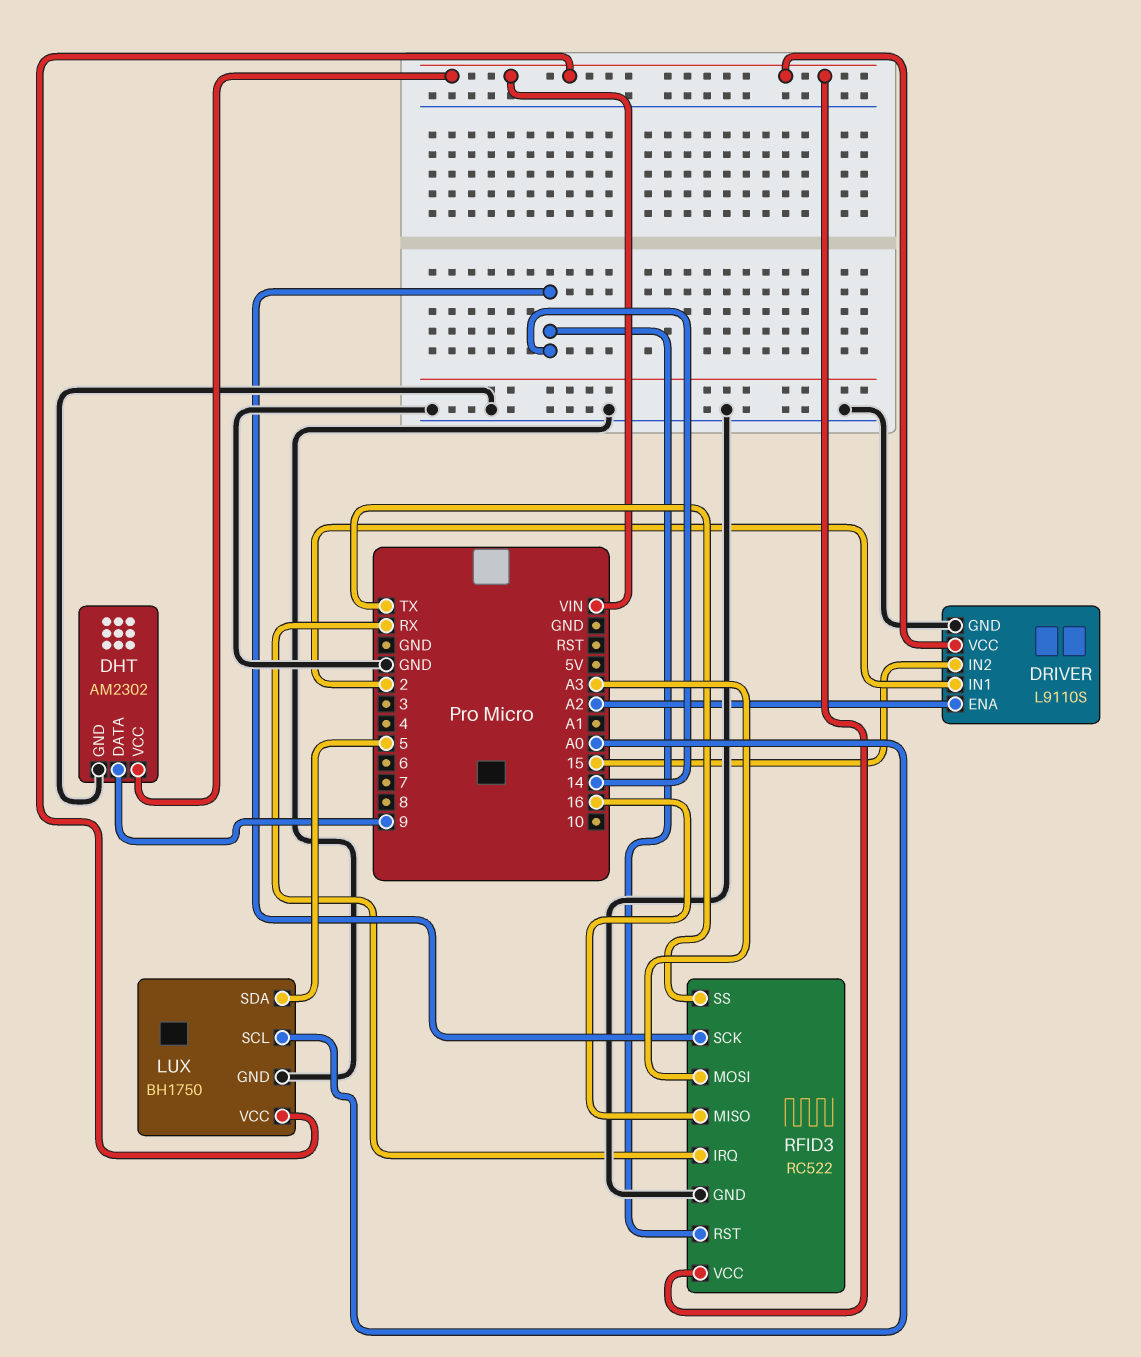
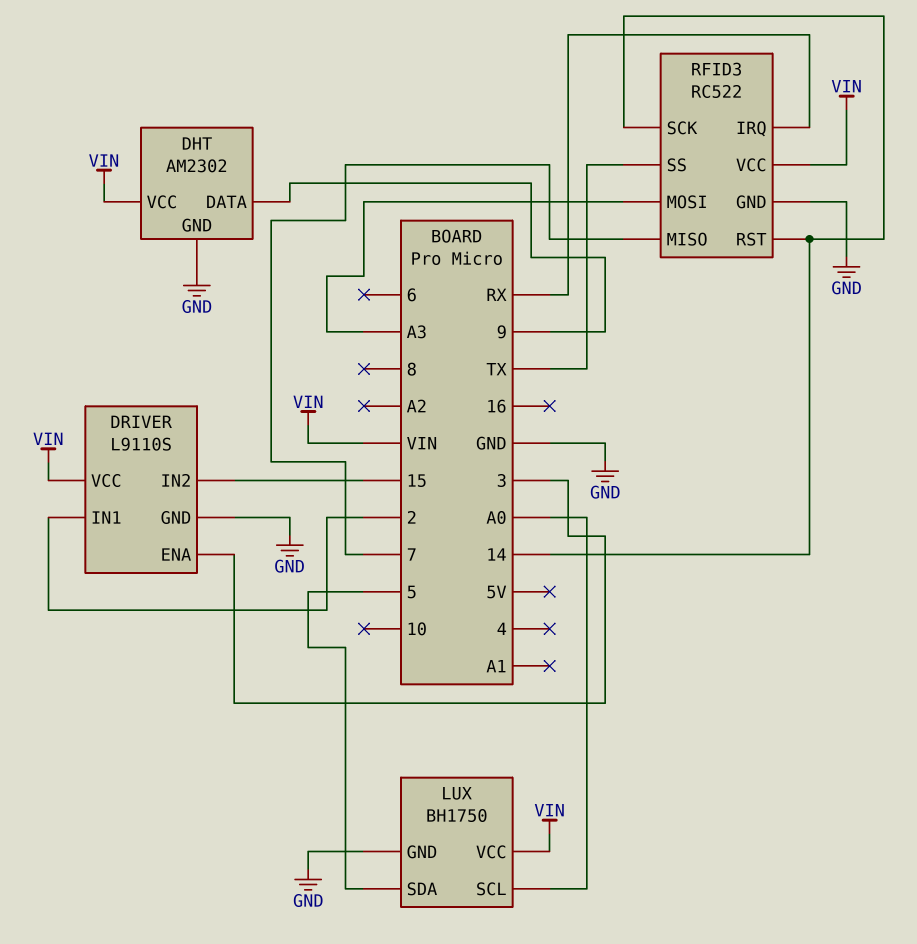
DRIVER pin ENA: A2 -> 3
RFID3 pin MISO: 16 -> 7

